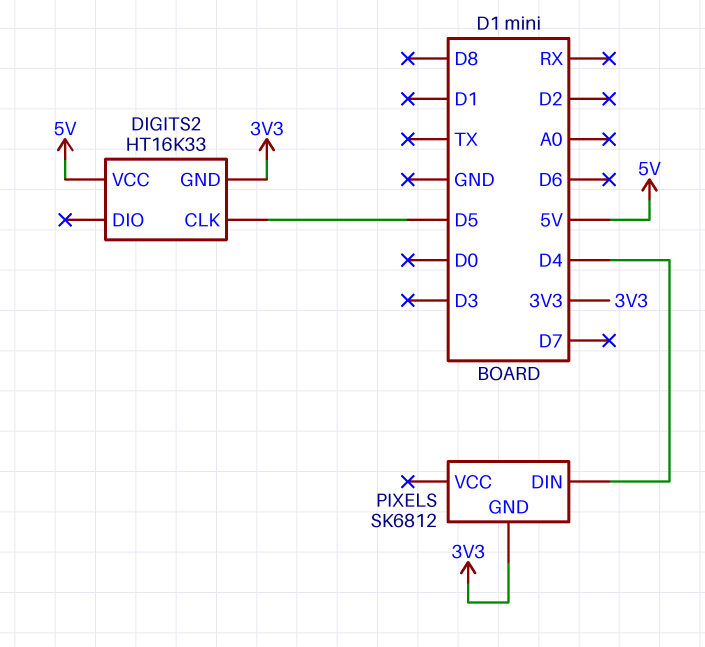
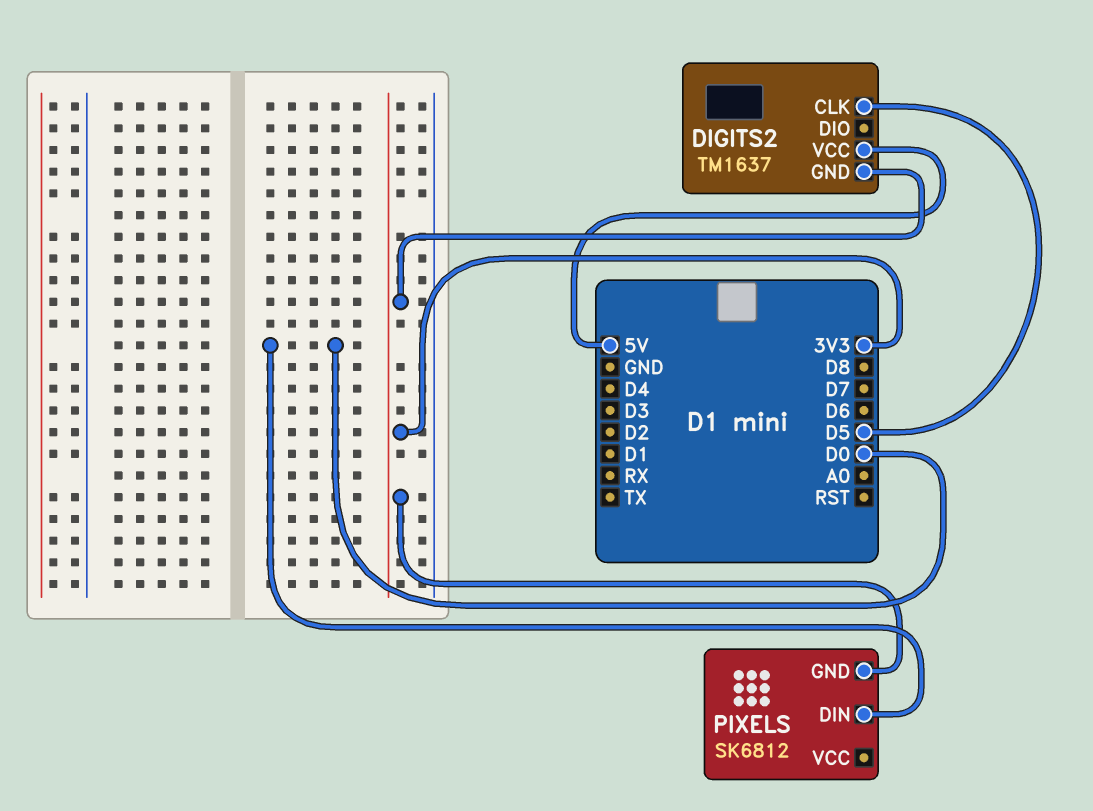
DIGITS2: HT16K33 -> TM1637
PIXELS pin DIN: D4 -> D0

